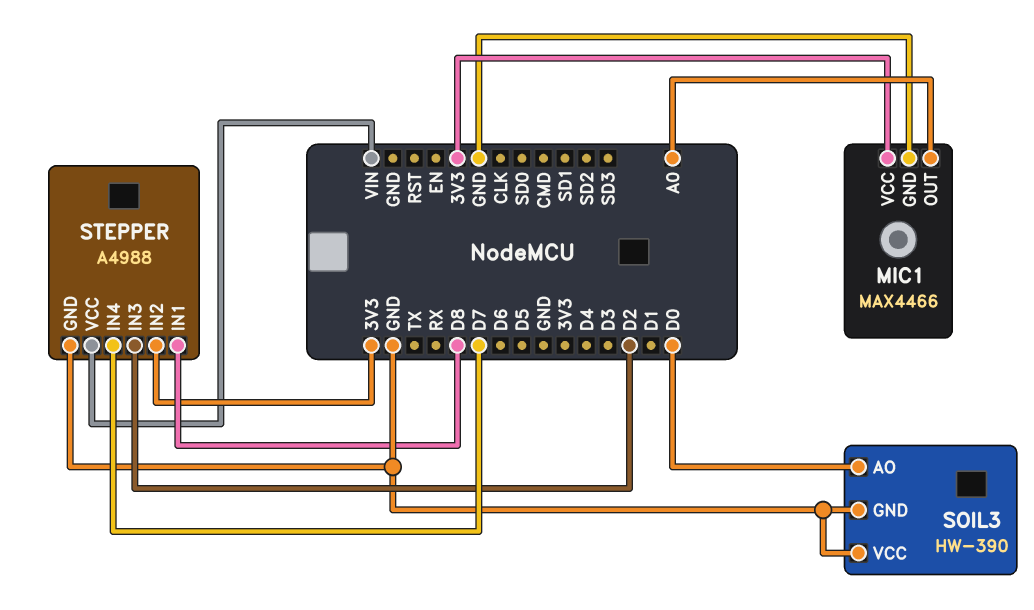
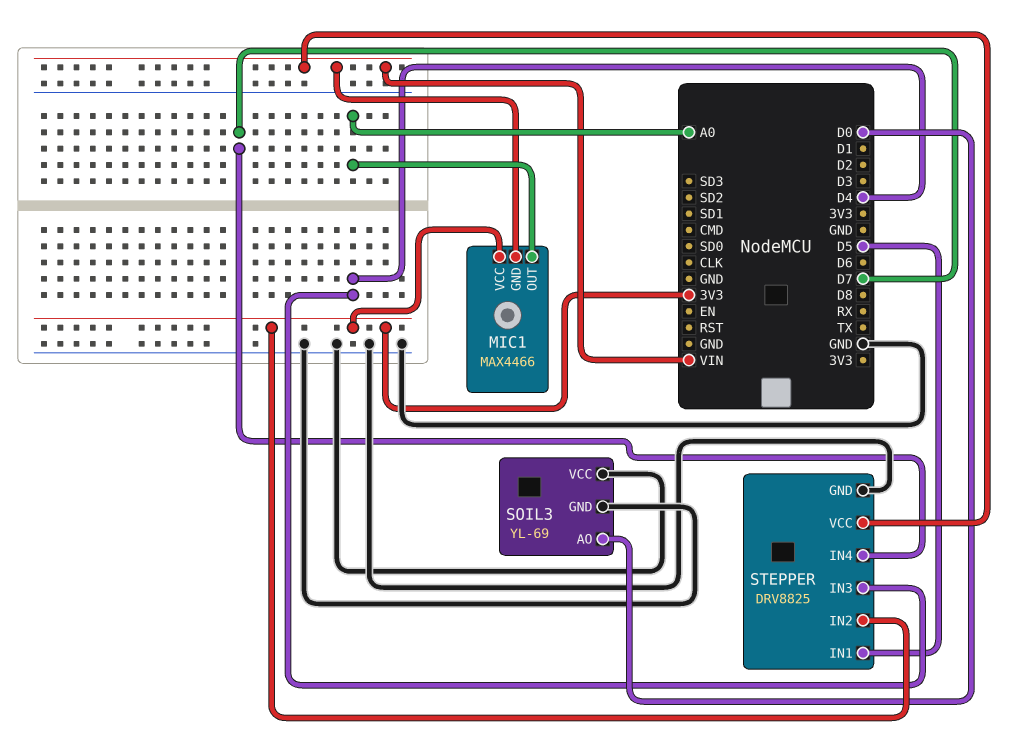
MIC1 pin GND: GND -> VIN
SOIL3: HW-390 -> YL-69
STEPPER: A4988 -> DRV8825
STEPPER pin IN1: D8 -> D5
STEPPER pin IN3: D2 -> D4

